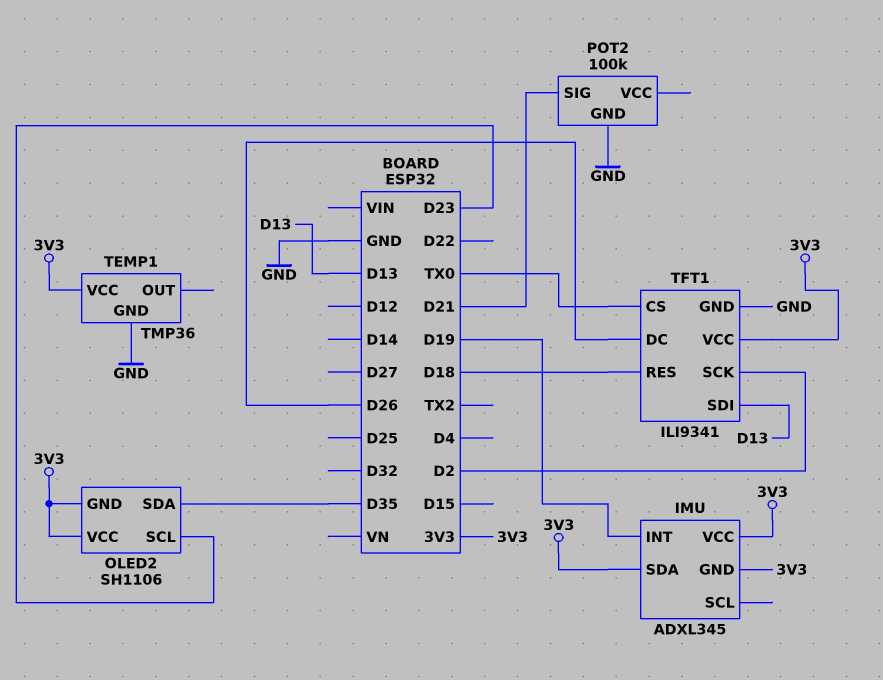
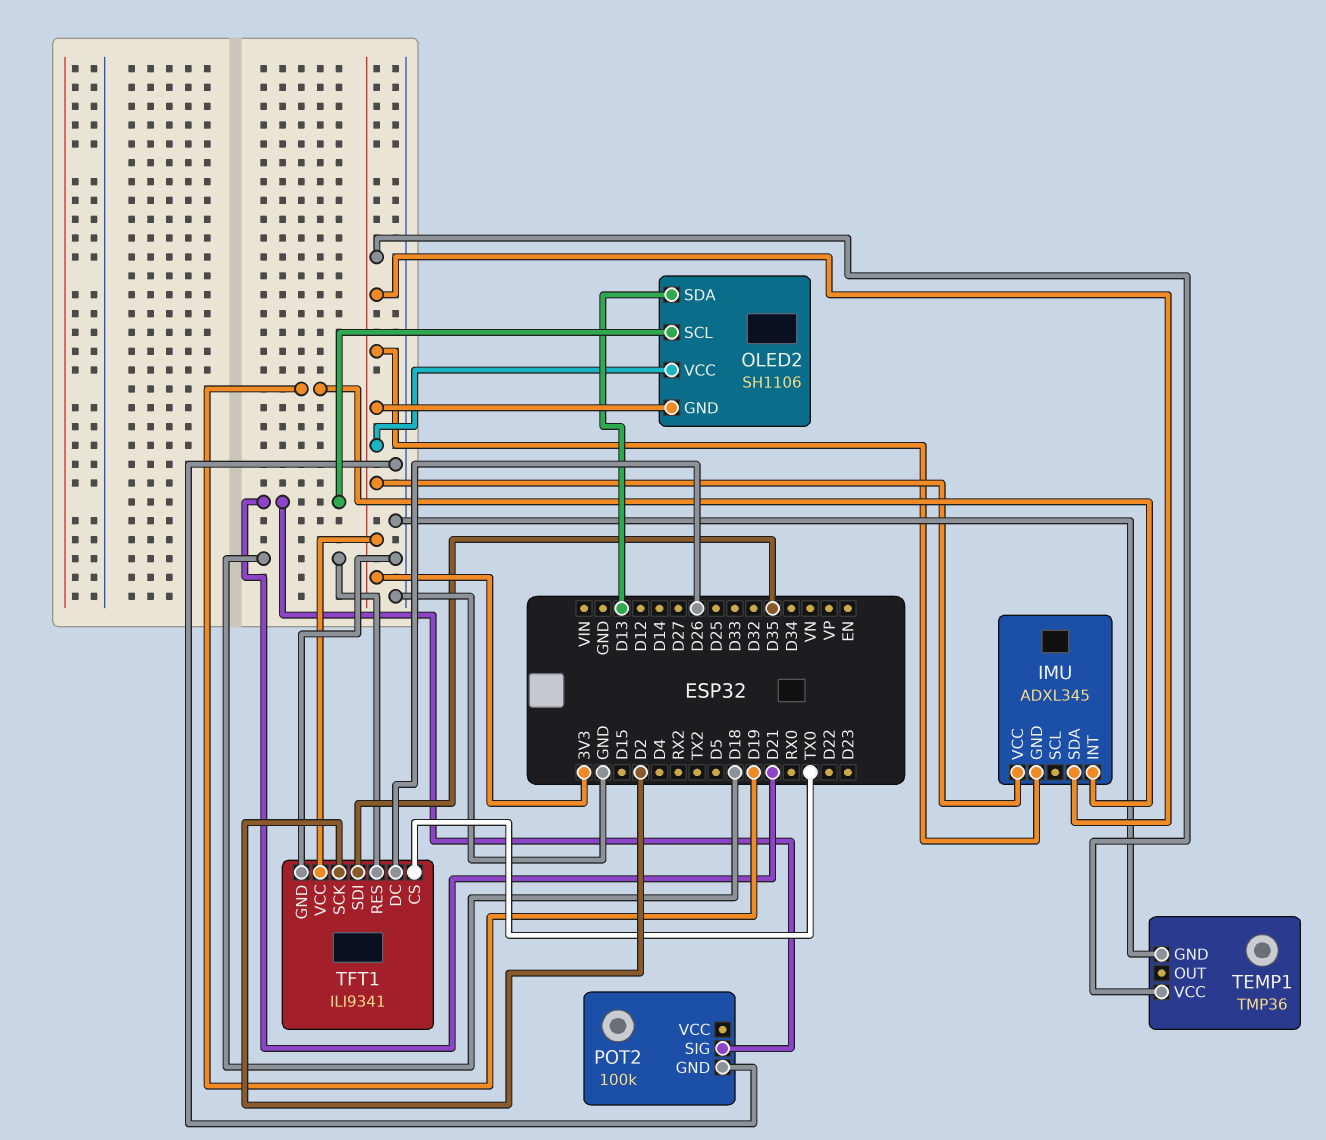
OLED2 pin SCL: D23 -> D21
OLED2 pin SDA: D35 -> D13
TFT1 pin SDI: D13 -> D35

